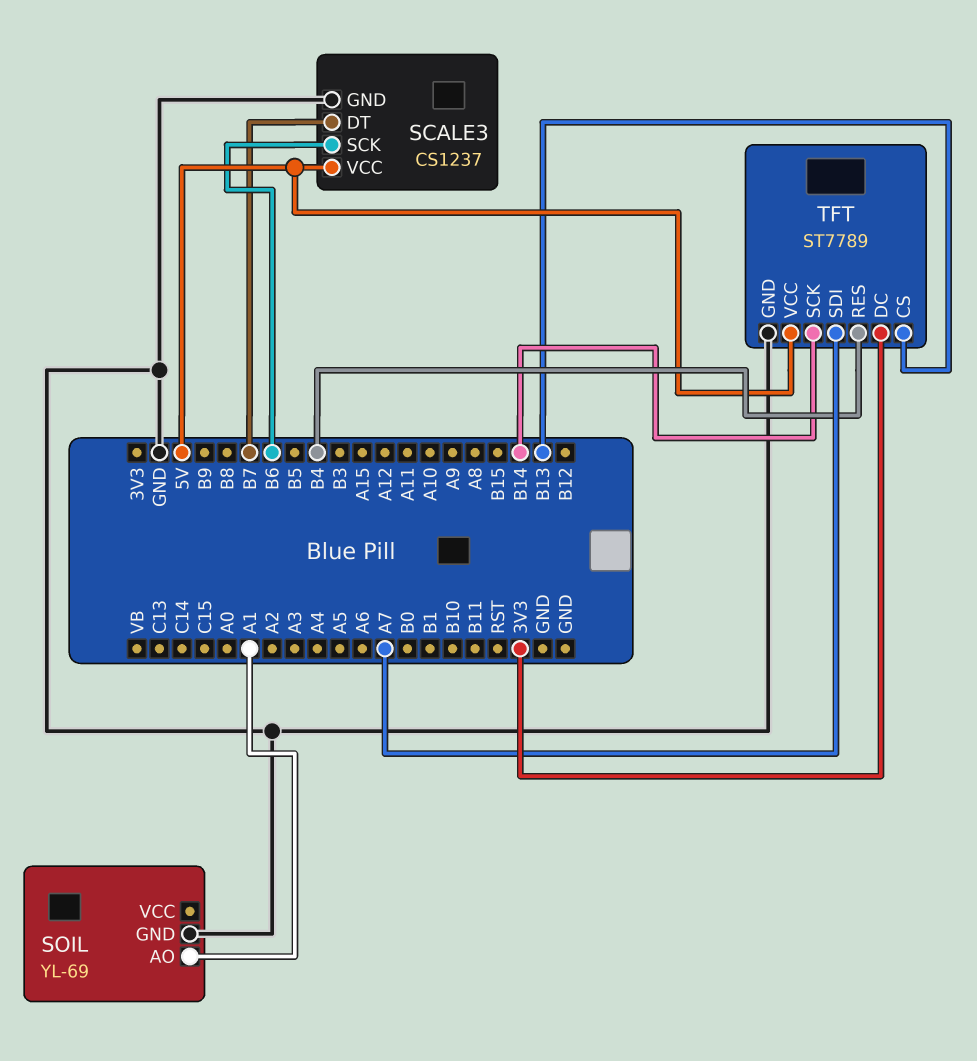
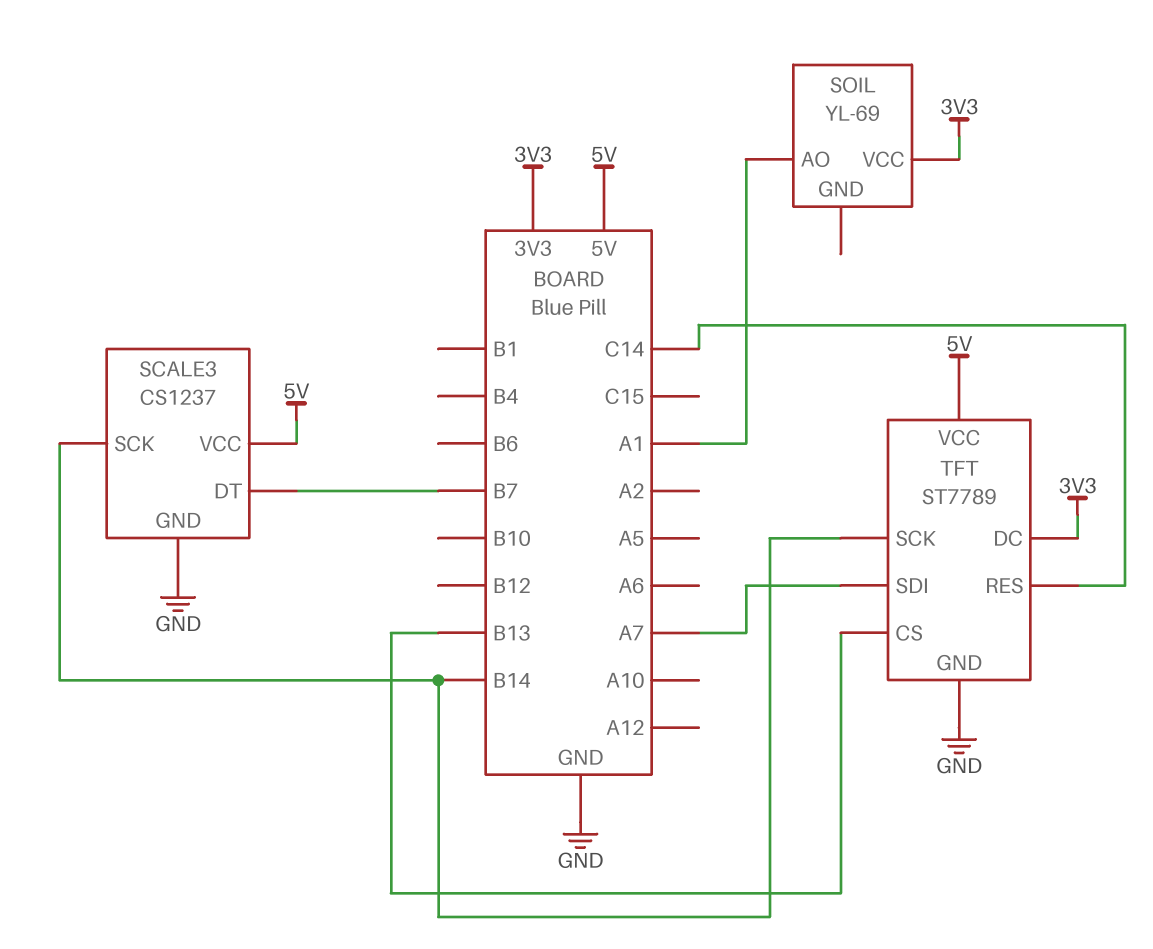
SCALE3 pin SCK: B6 -> B14
SOIL pin GND: GND -> none
SOIL pin VCC: none -> 3V3
TFT pin RES: B4 -> C14

